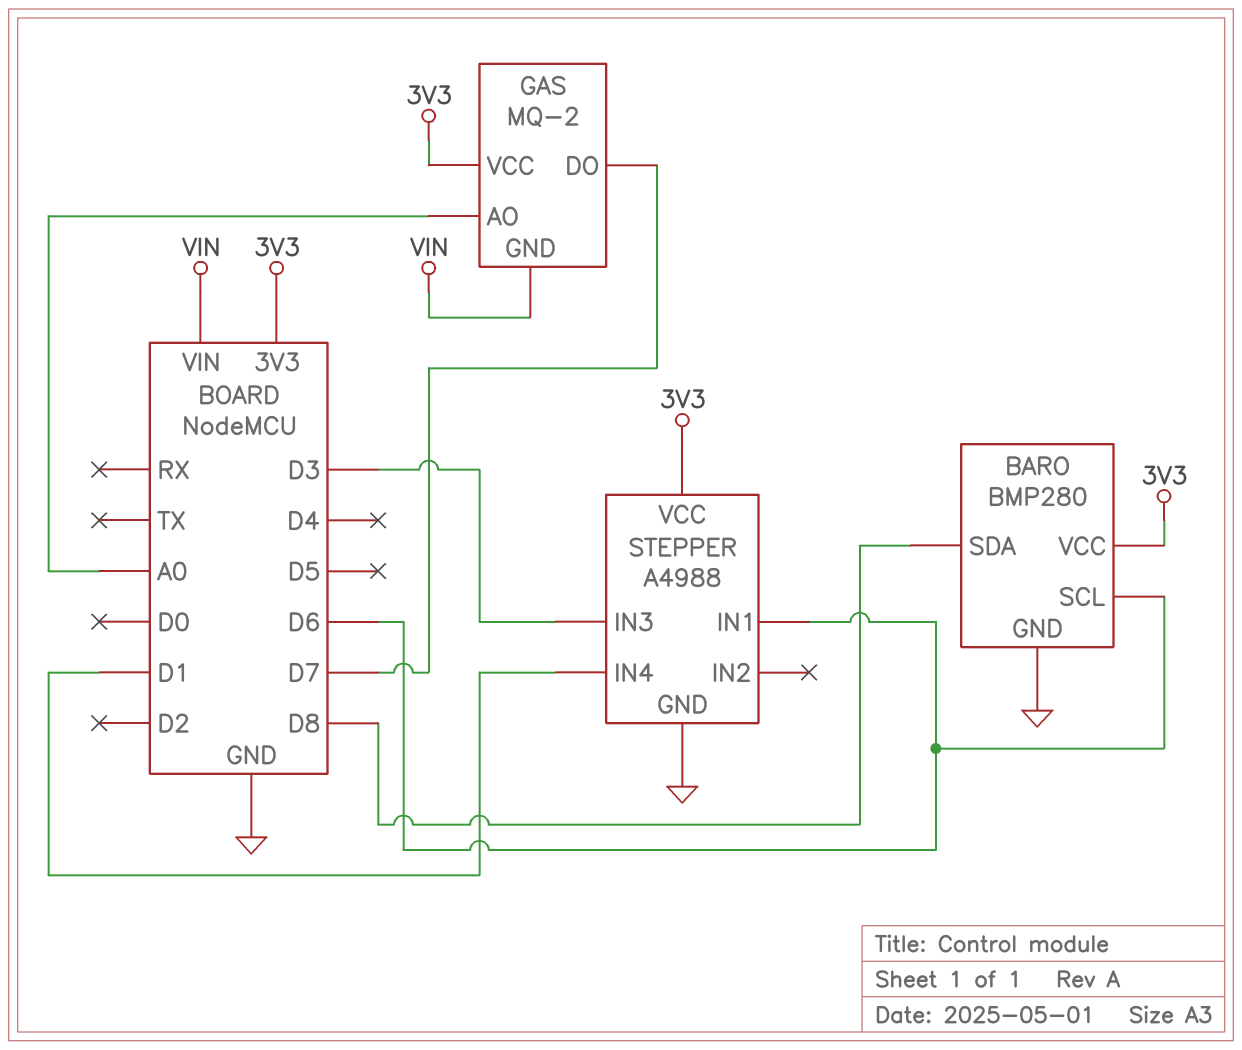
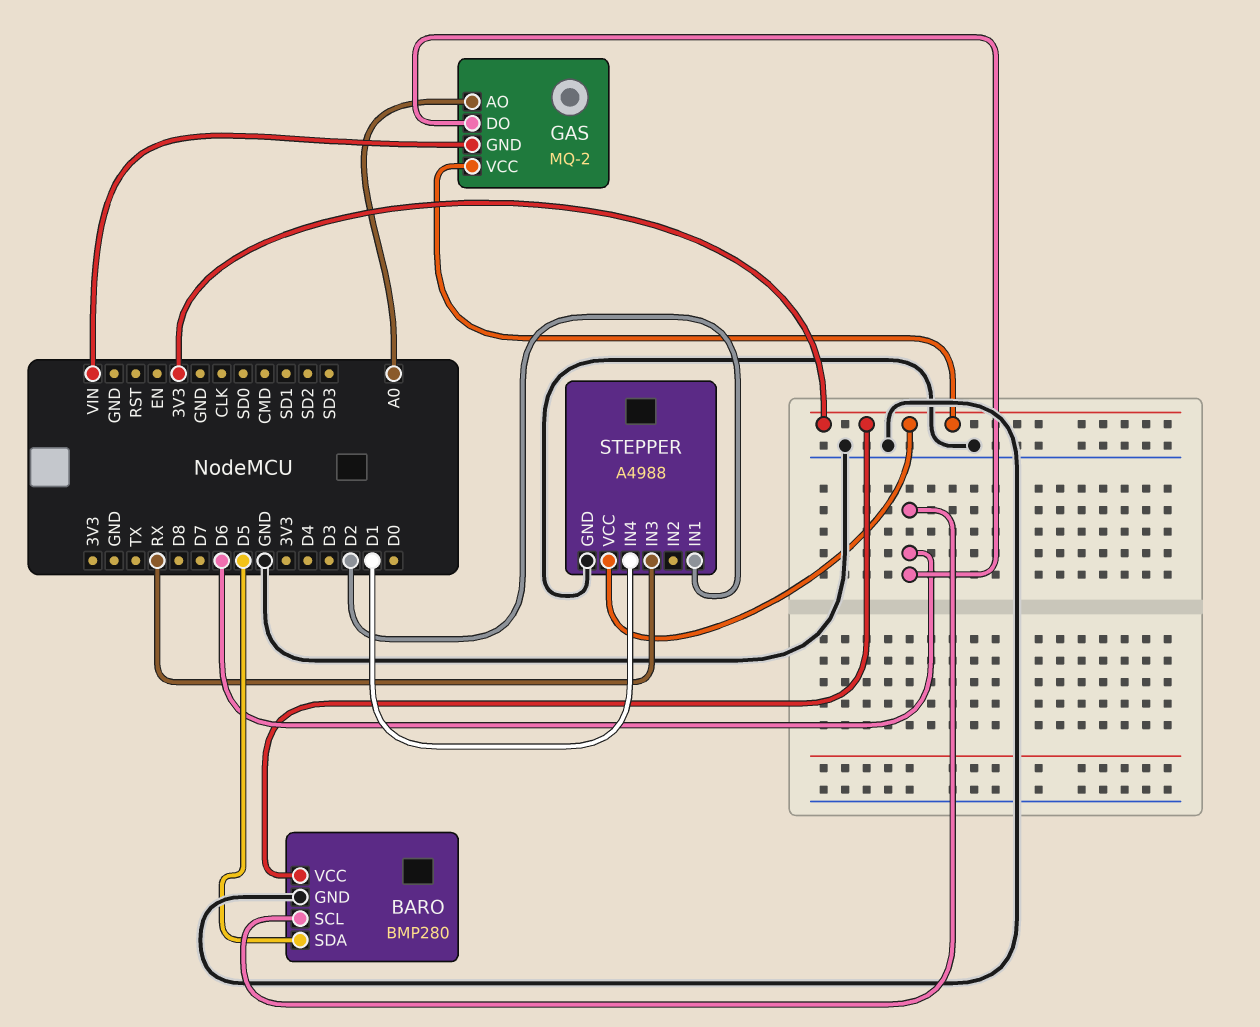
BARO pin SDA: D8 -> D5
GAS pin DO: D7 -> D6
STEPPER pin IN1: D6 -> D2
STEPPER pin IN3: D3 -> RX

